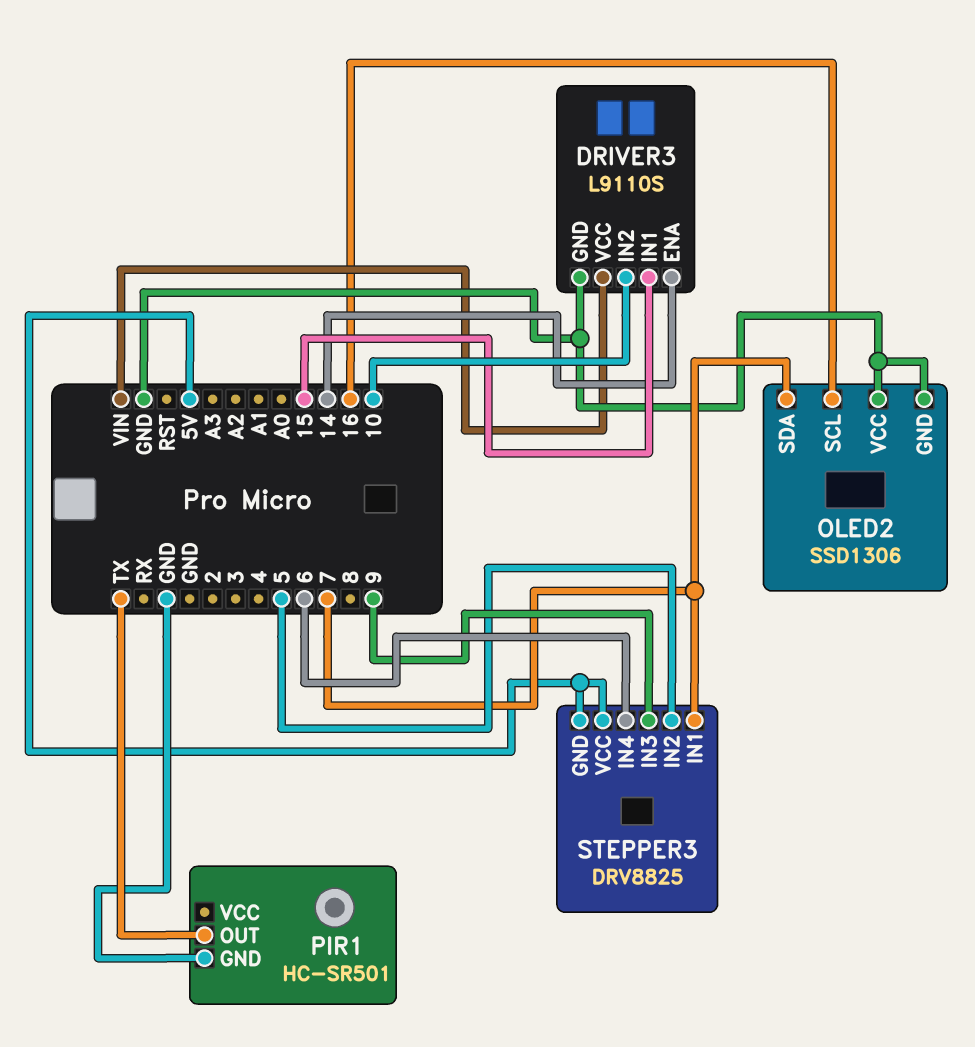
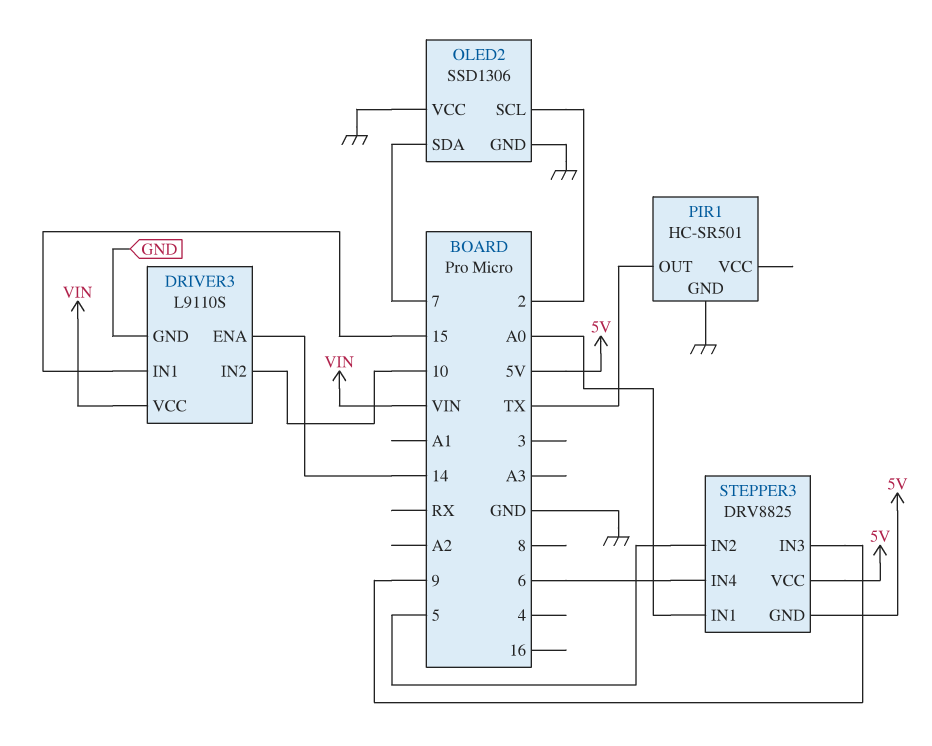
OLED2 pin SCL: 16 -> 2
STEPPER3 pin IN1: 7 -> A0

